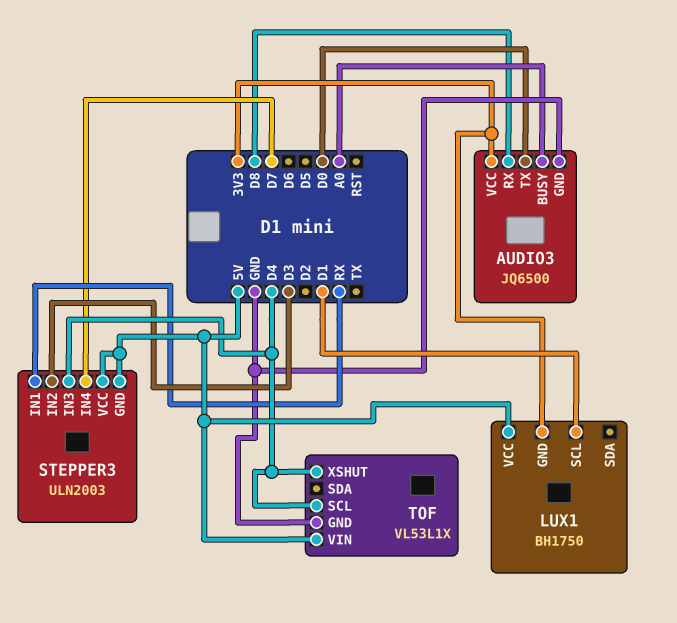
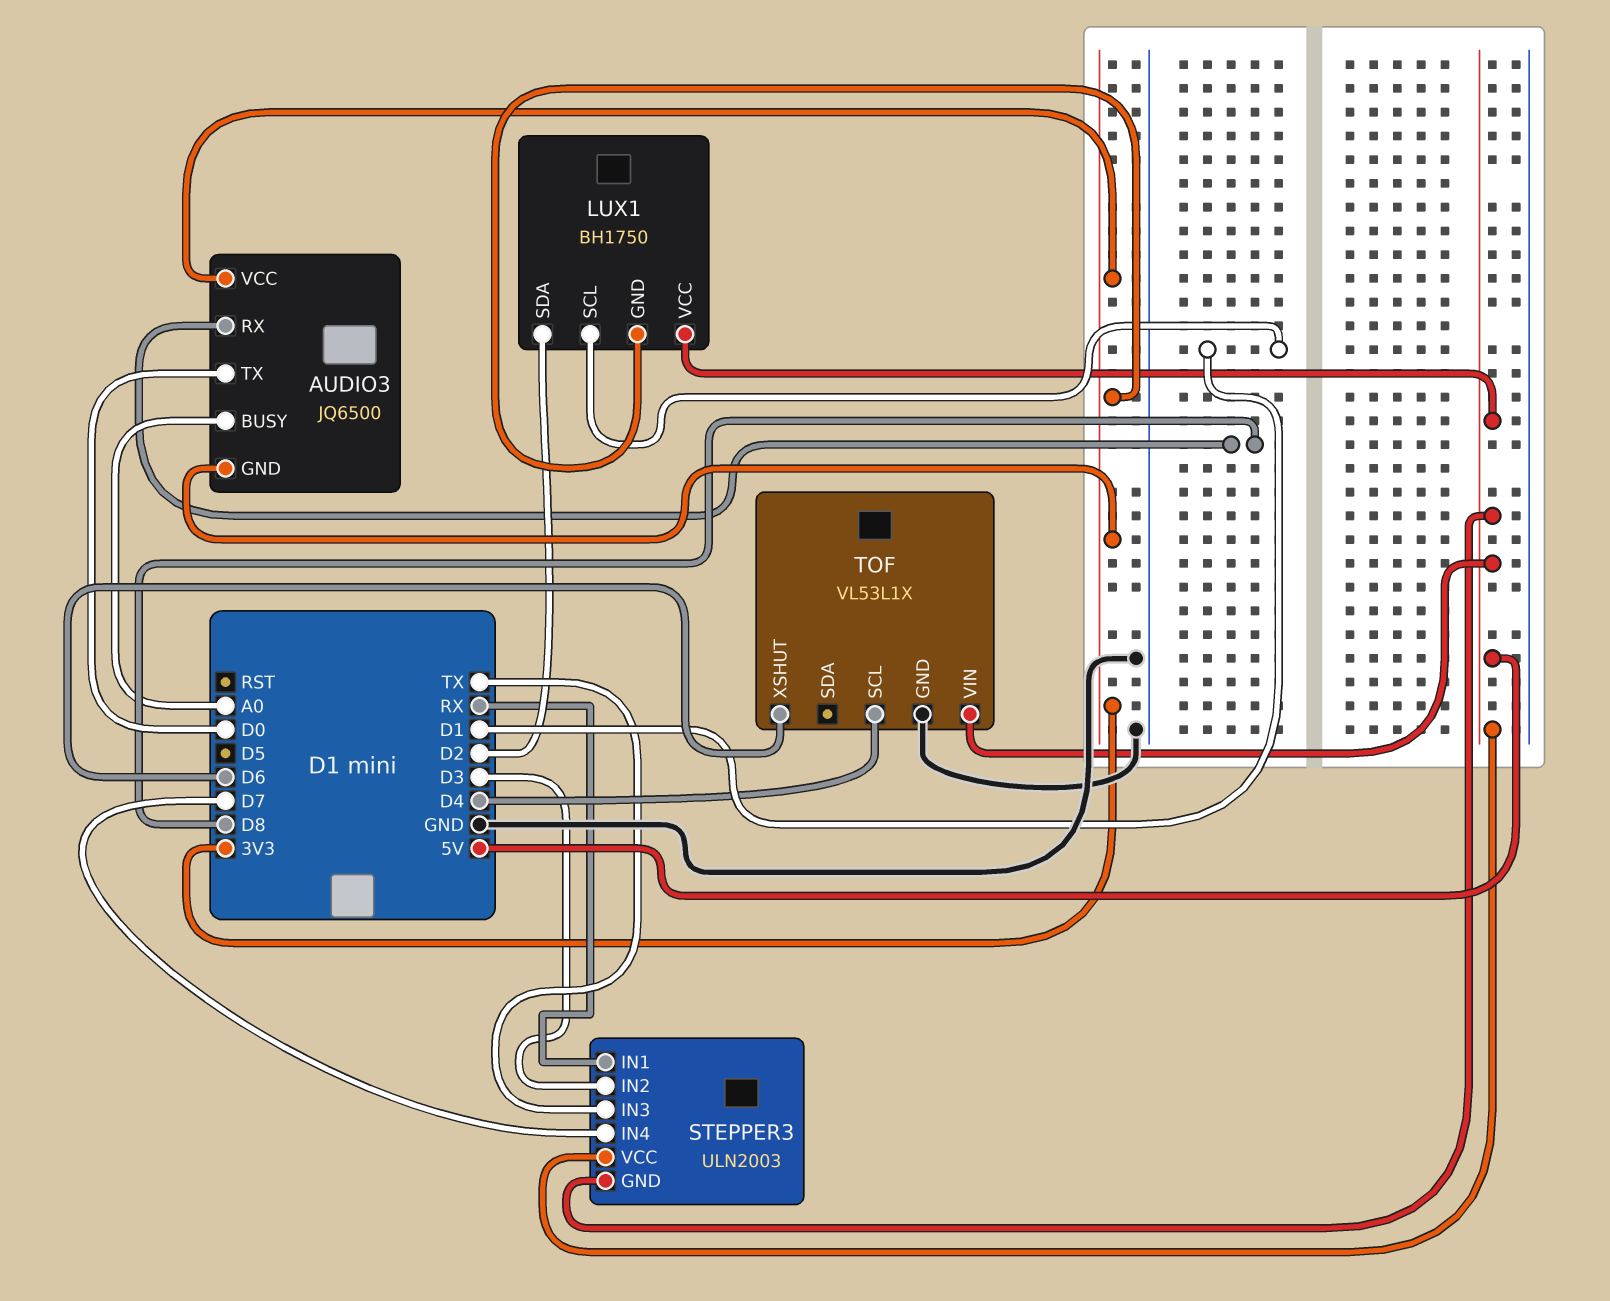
AUDIO3 pin GND: GND -> 3V3
LUX1 pin SDA: none -> D2
STEPPER3 pin IN3: D4 -> TX
TOF pin XSHUT: D4 -> D6

